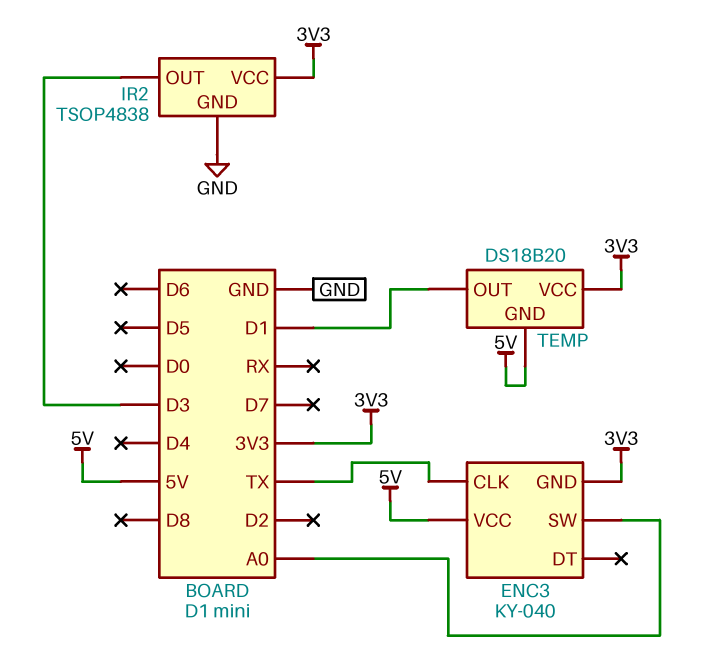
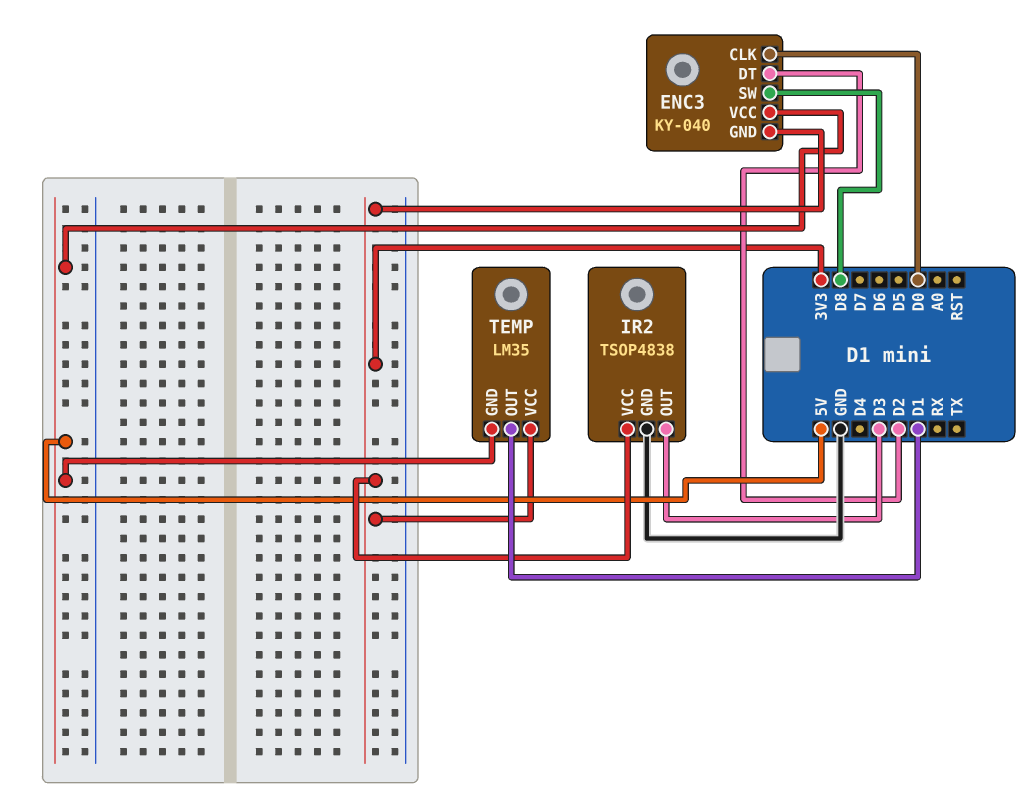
ENC3 pin CLK: TX -> D0
ENC3 pin DT: none -> D2
ENC3 pin SW: A0 -> D8
TEMP: DS18B20 -> LM35

